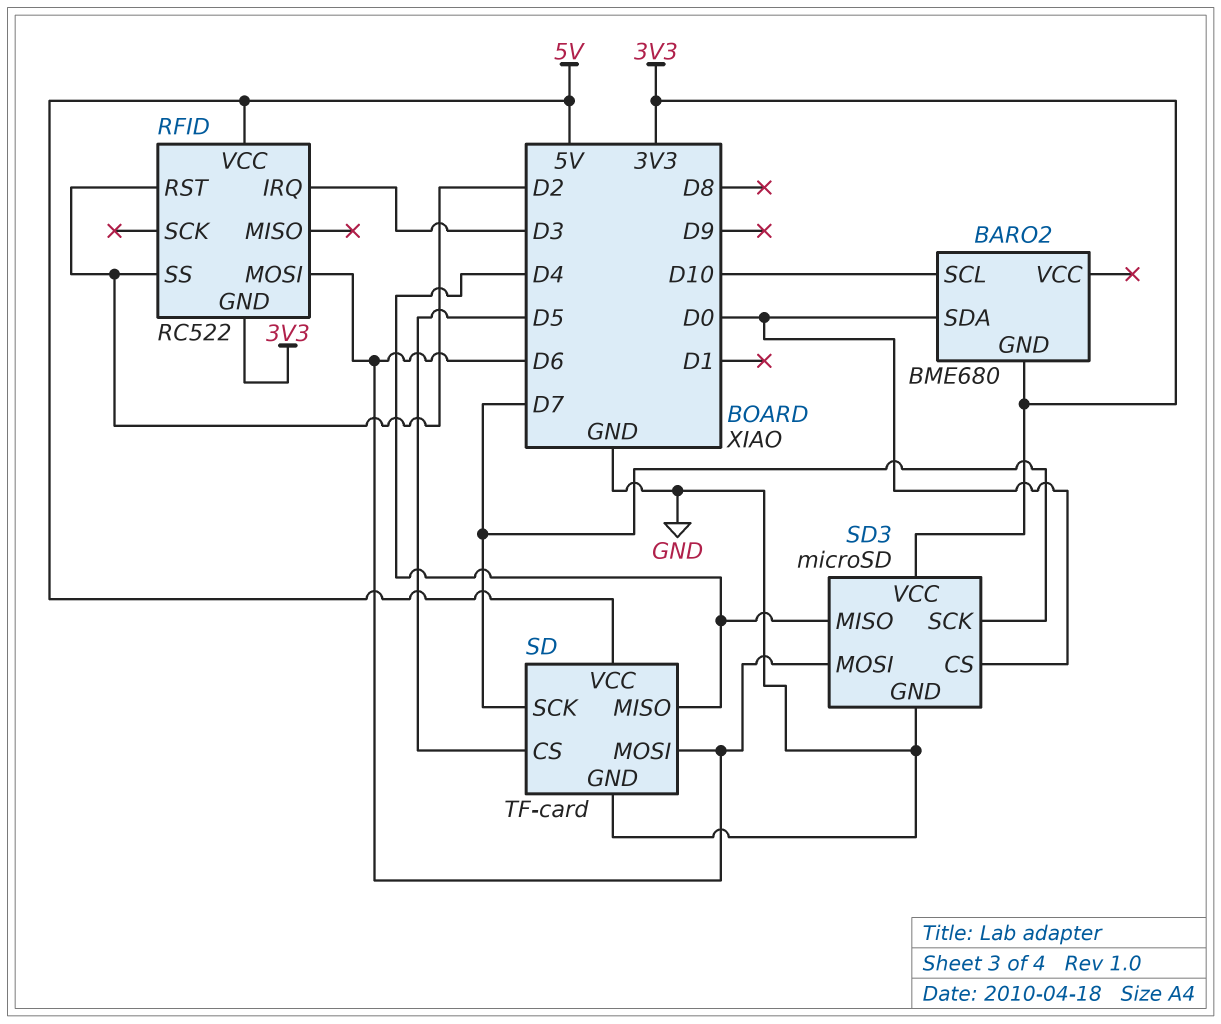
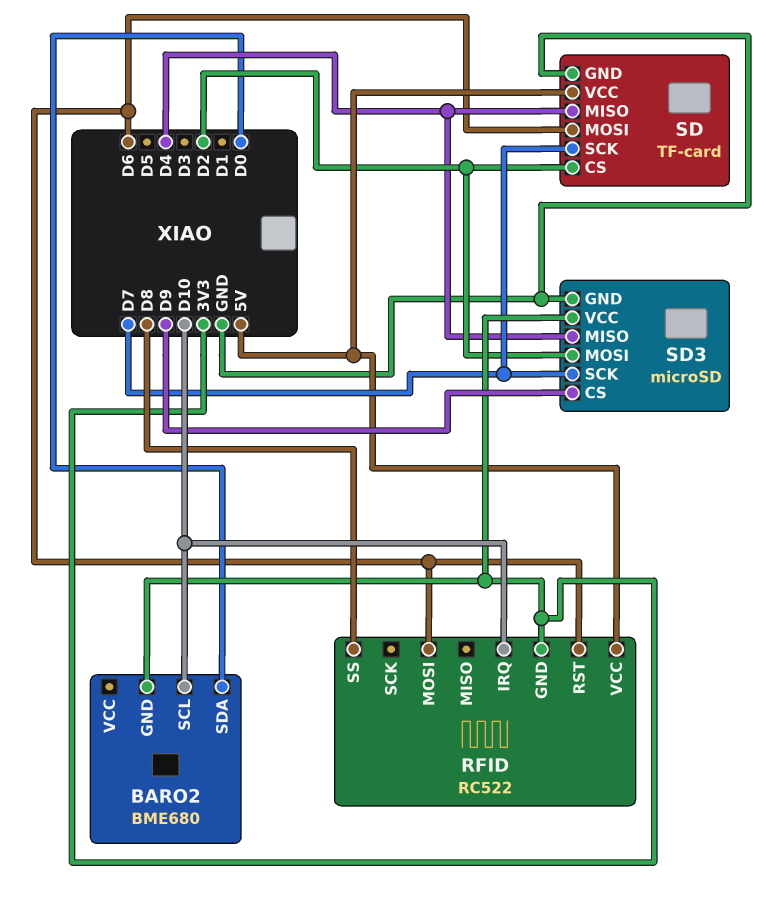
RFID pin IRQ: D3 -> D10
RFID pin RST: D2 -> D6
RFID pin SS: D2 -> D8
SD pin CS: D5 -> D2
SD3 pin CS: D0 -> D9
SD3 pin MOSI: D6 -> D2

